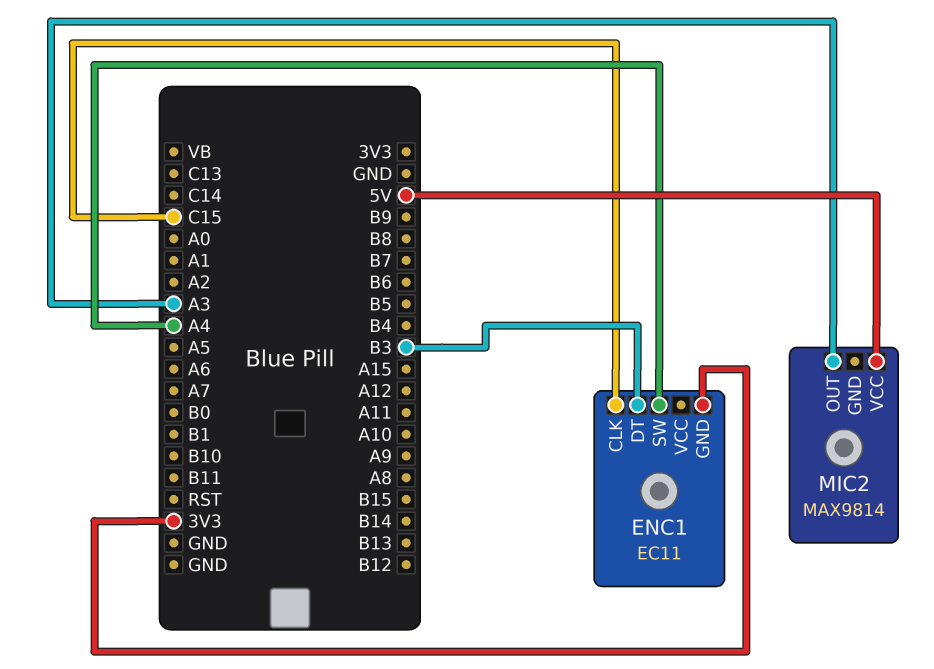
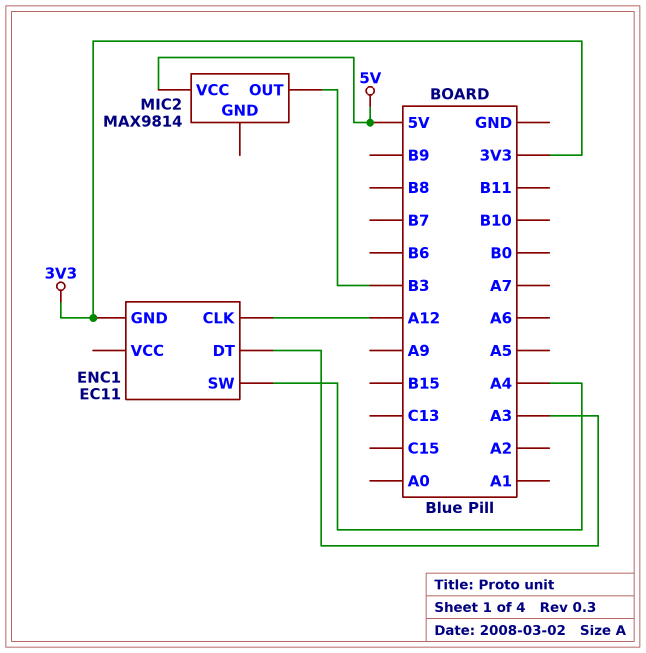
ENC1 pin CLK: C15 -> A12
ENC1 pin DT: B3 -> A3
MIC2 pin OUT: A3 -> B3

